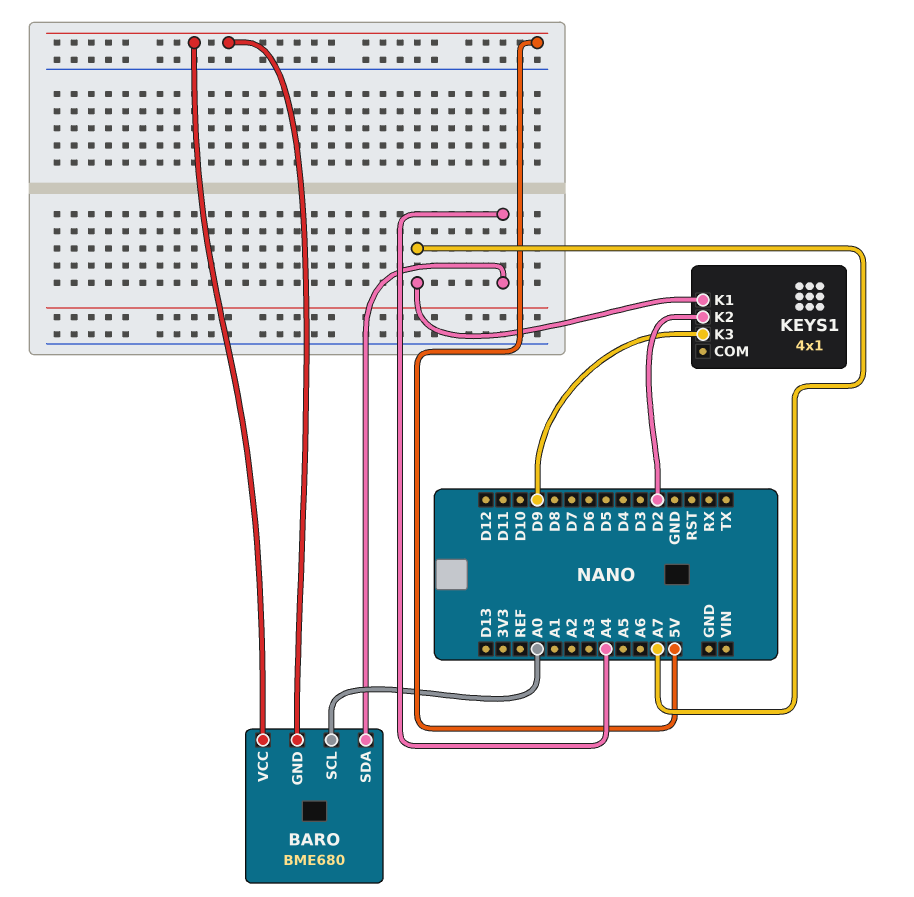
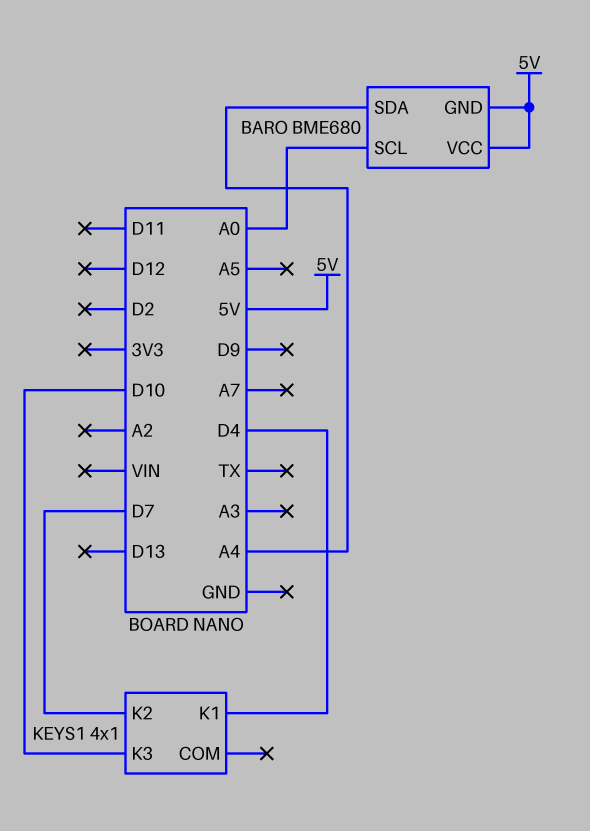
KEYS1 pin K1: A7 -> D4
KEYS1 pin K2: D2 -> D7
KEYS1 pin K3: D9 -> D10

